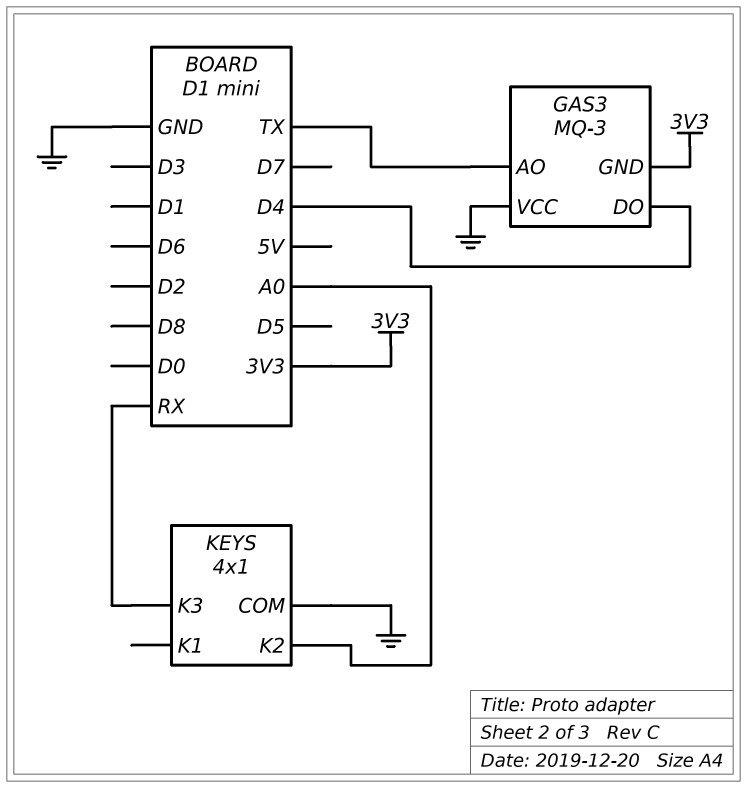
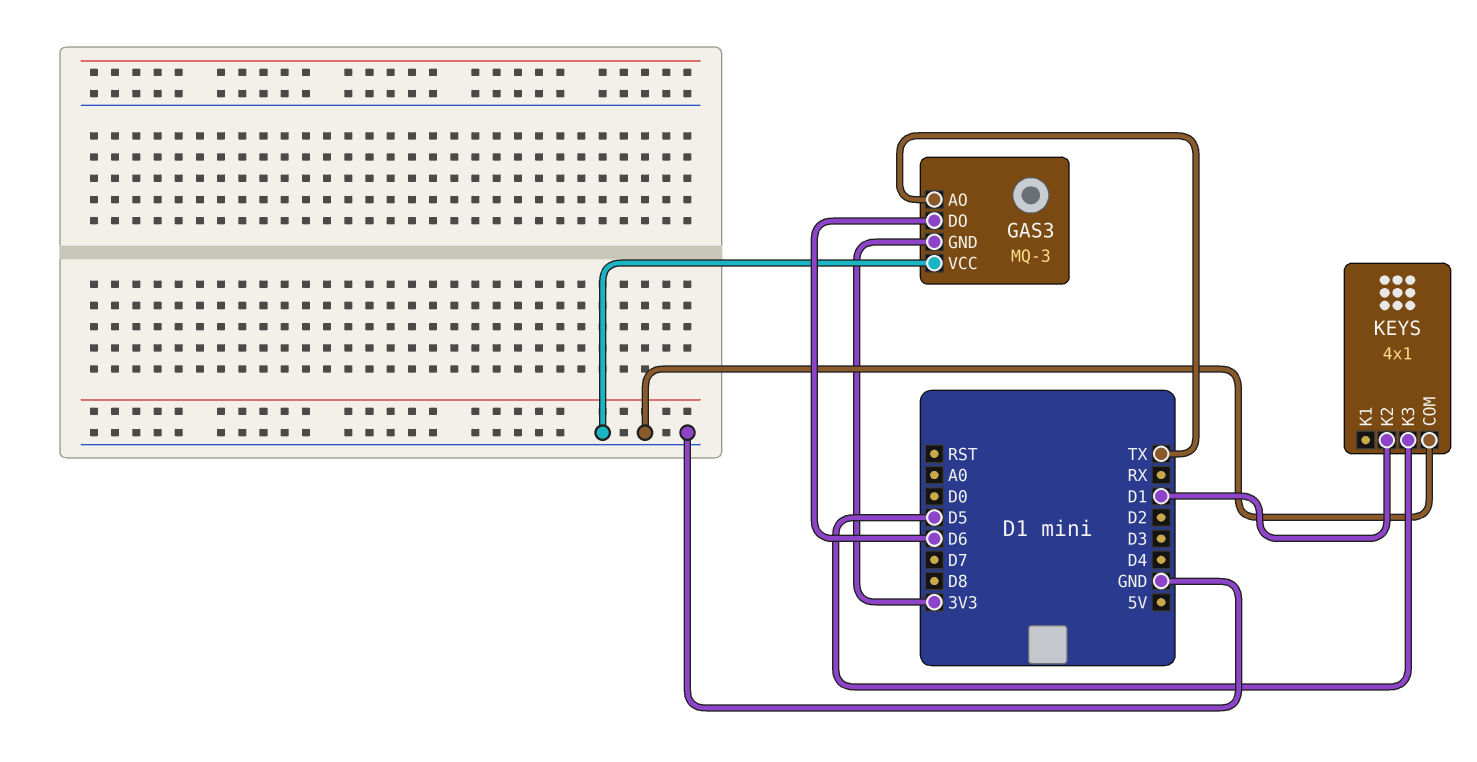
GAS3 pin DO: D4 -> D6
KEYS pin K2: A0 -> D1
KEYS pin K3: RX -> D5

